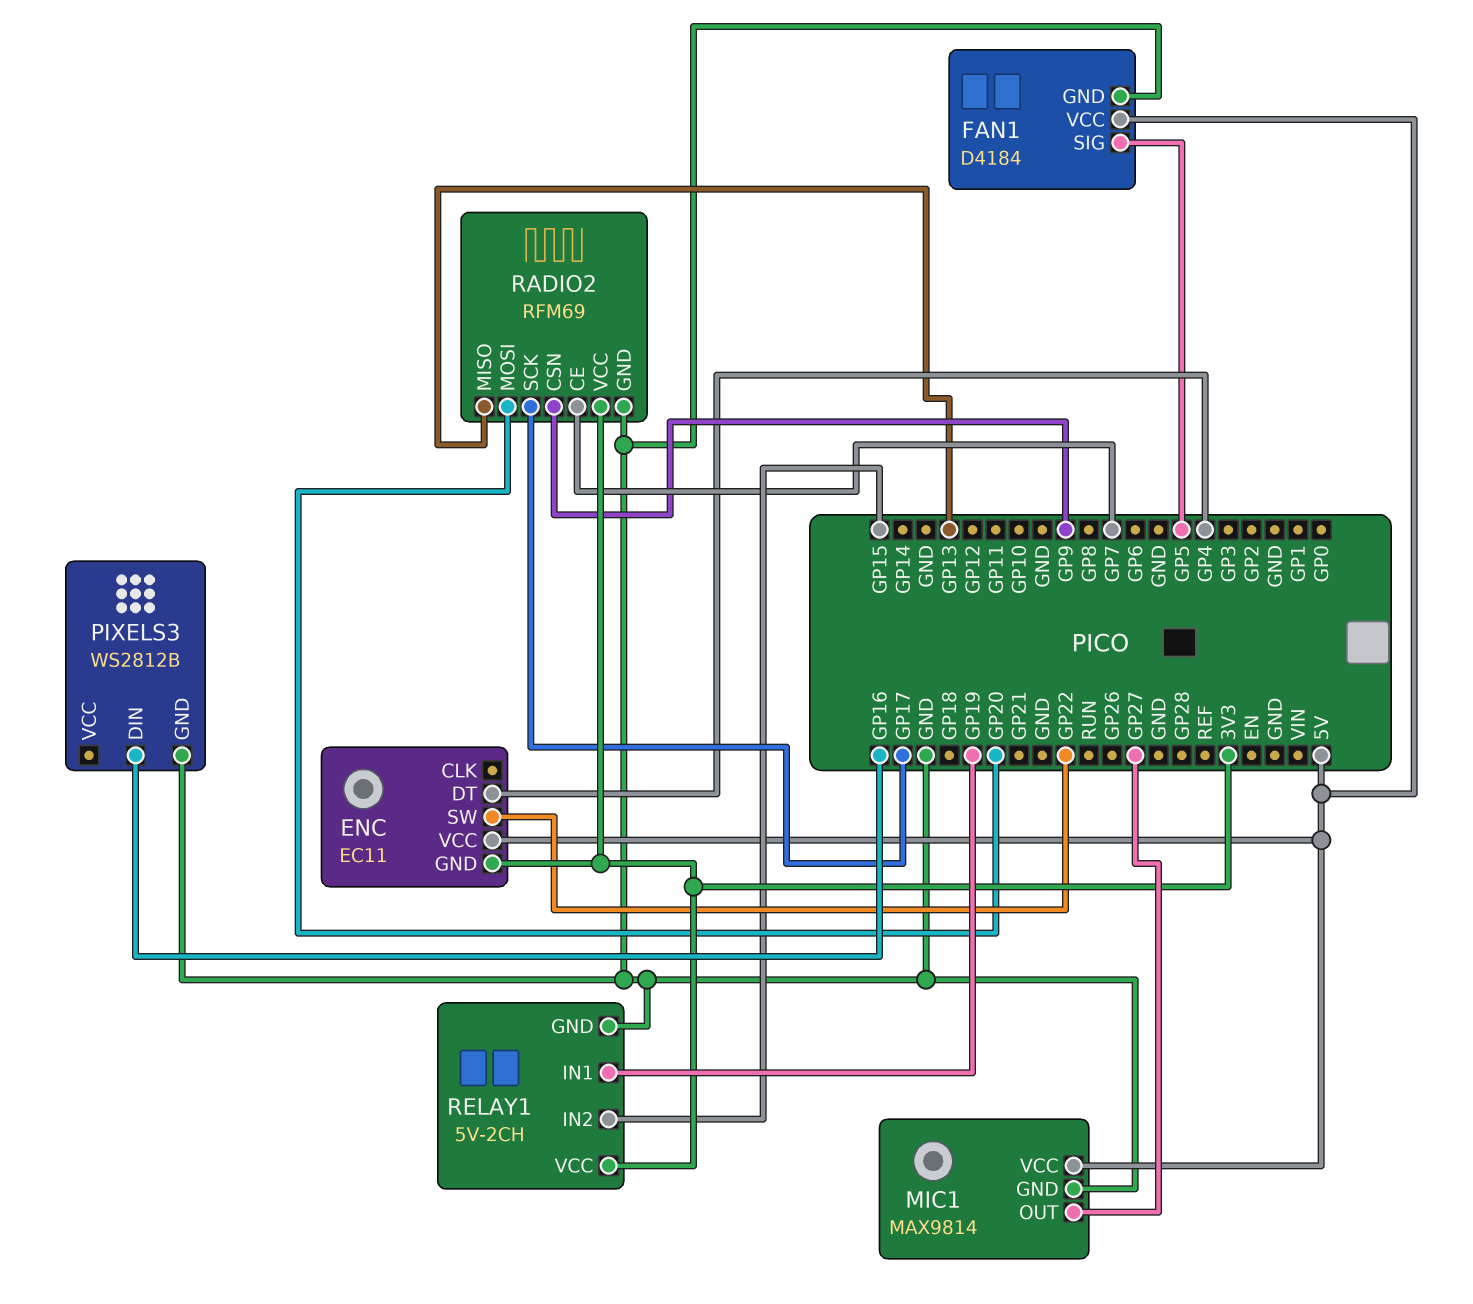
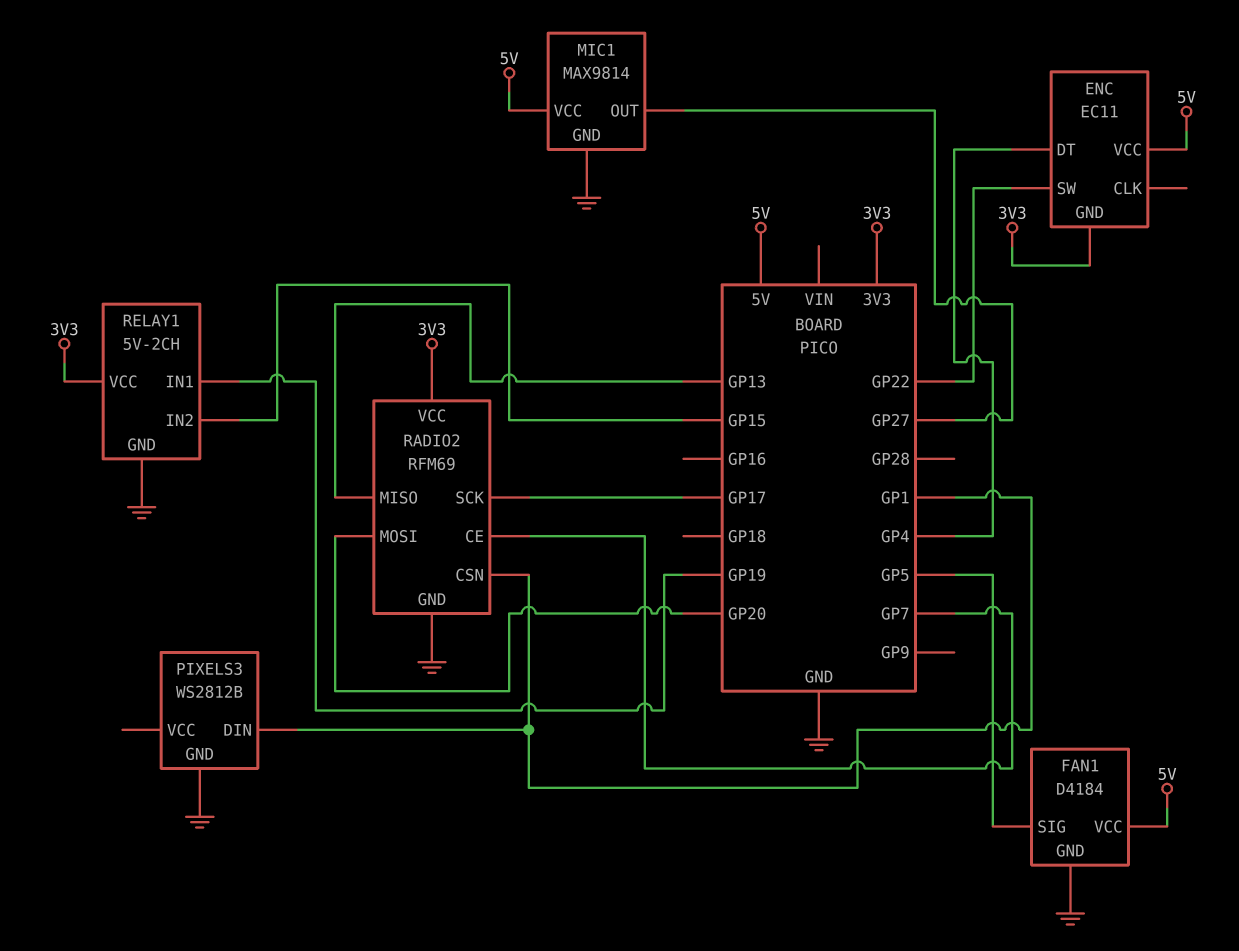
PIXELS3 pin DIN: GP16 -> GP1
RADIO2 pin CSN: GP9 -> GP1

